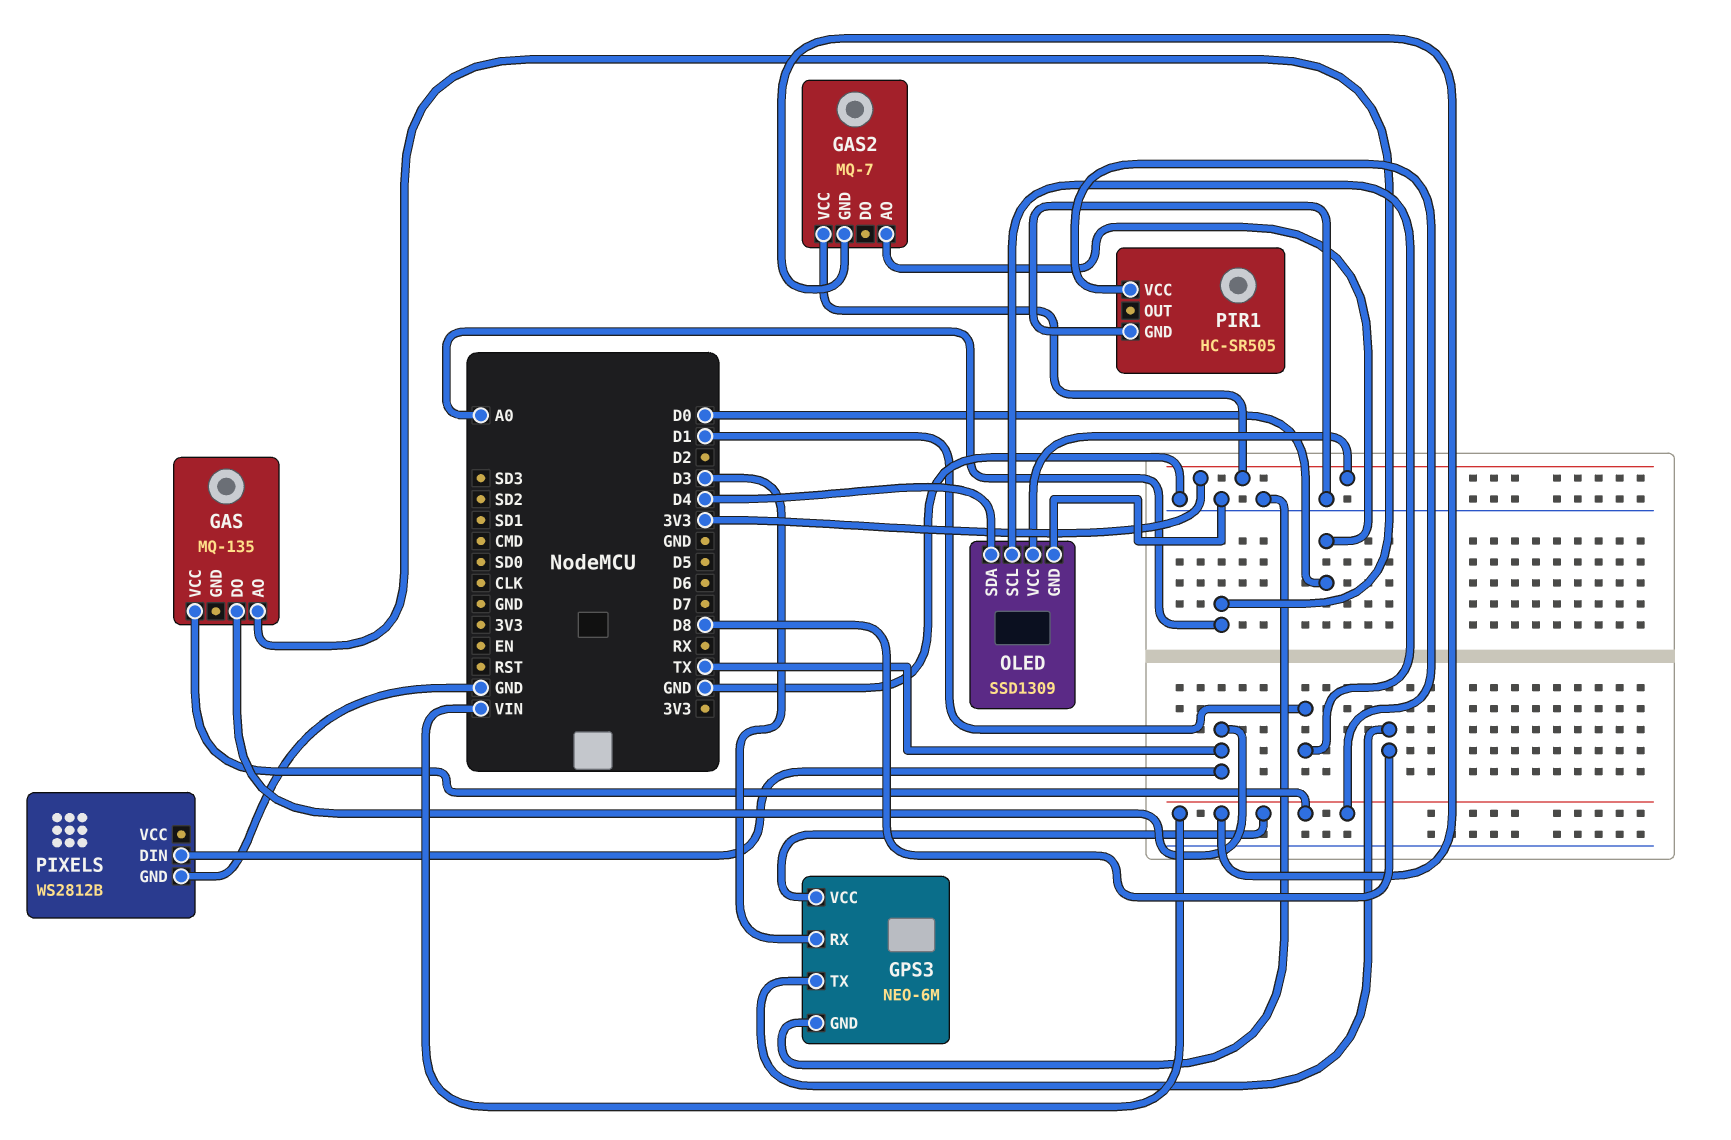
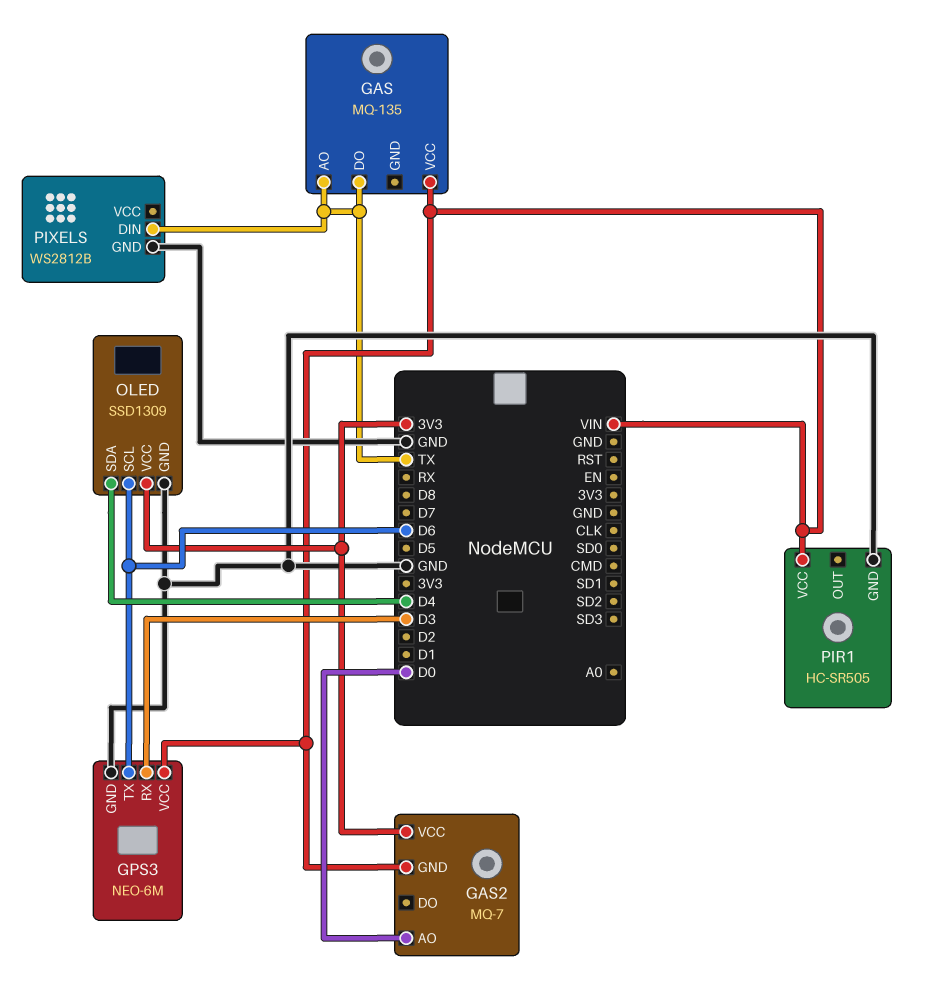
GAS pin AO: A0 -> TX
GPS3 pin TX: D8 -> D6
OLED pin SCL: D1 -> D6

